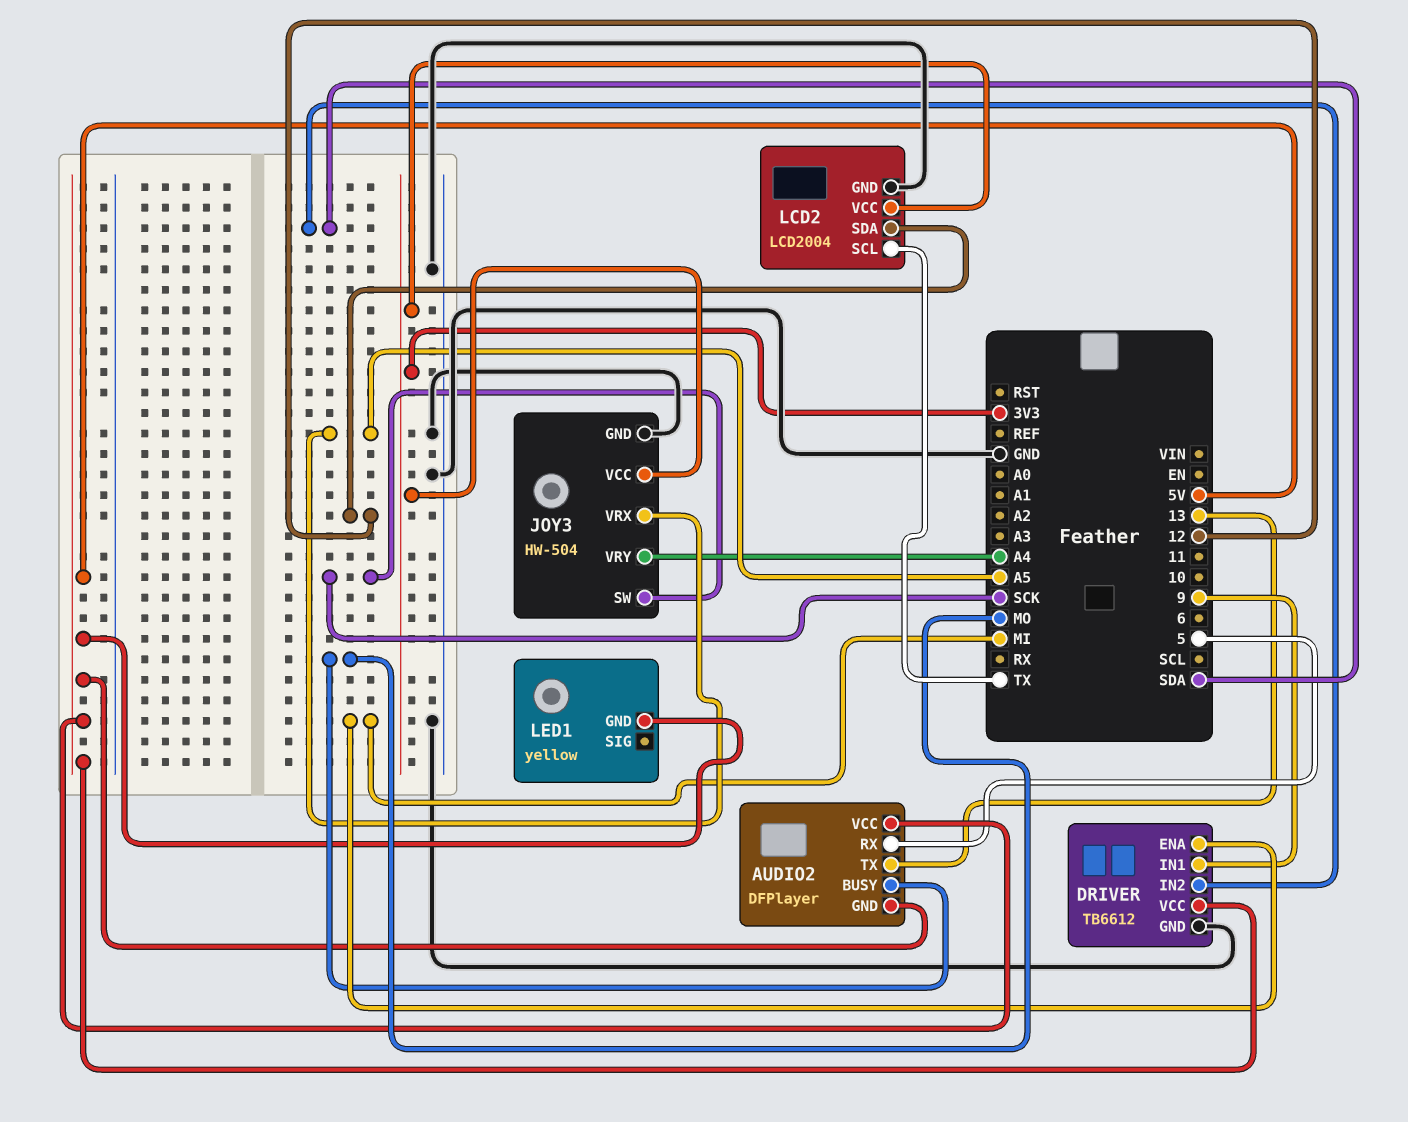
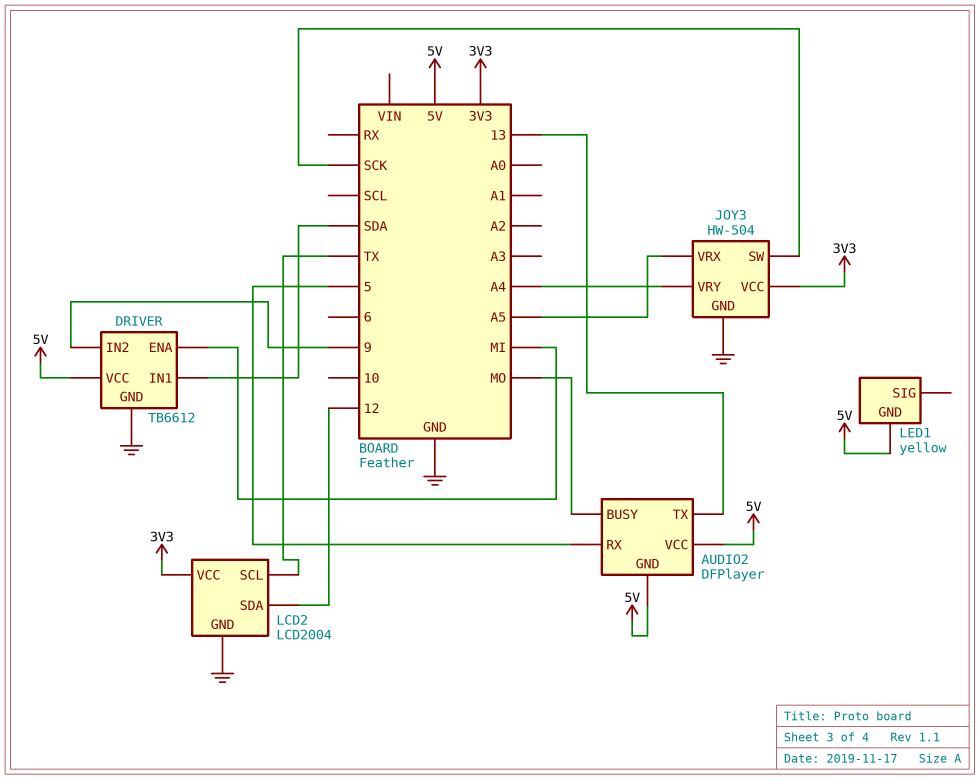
DRIVER pin IN1: 9 -> SDA
DRIVER pin IN2: SDA -> 9

